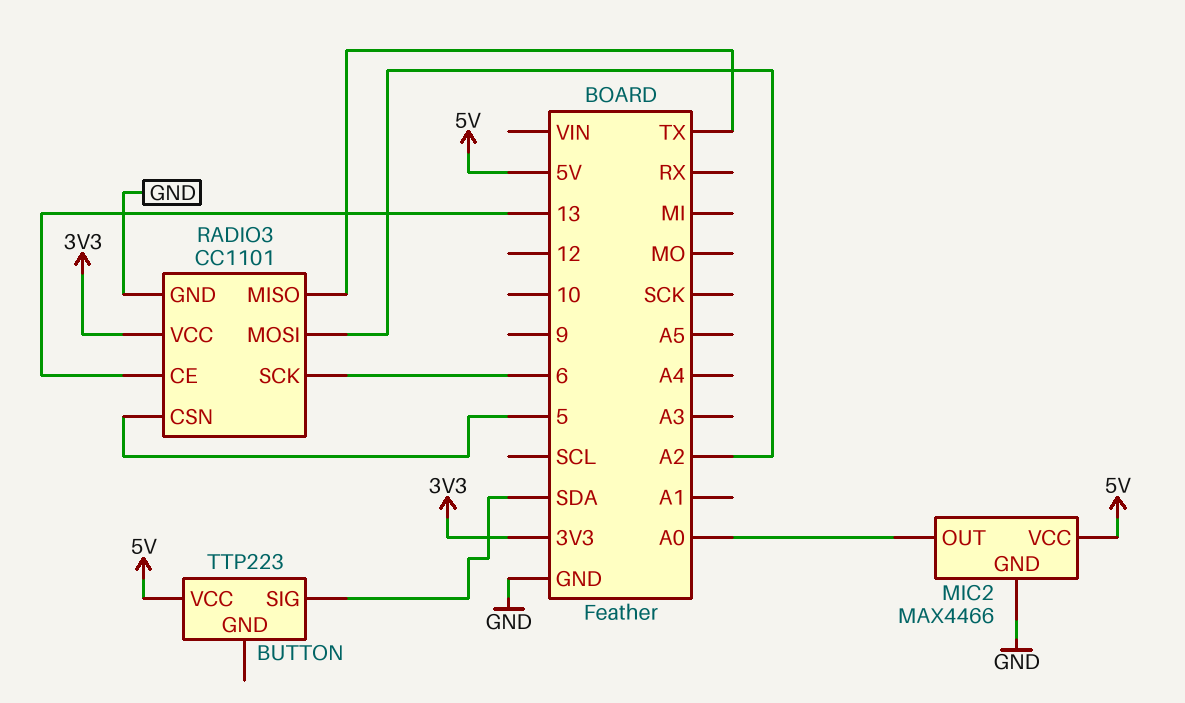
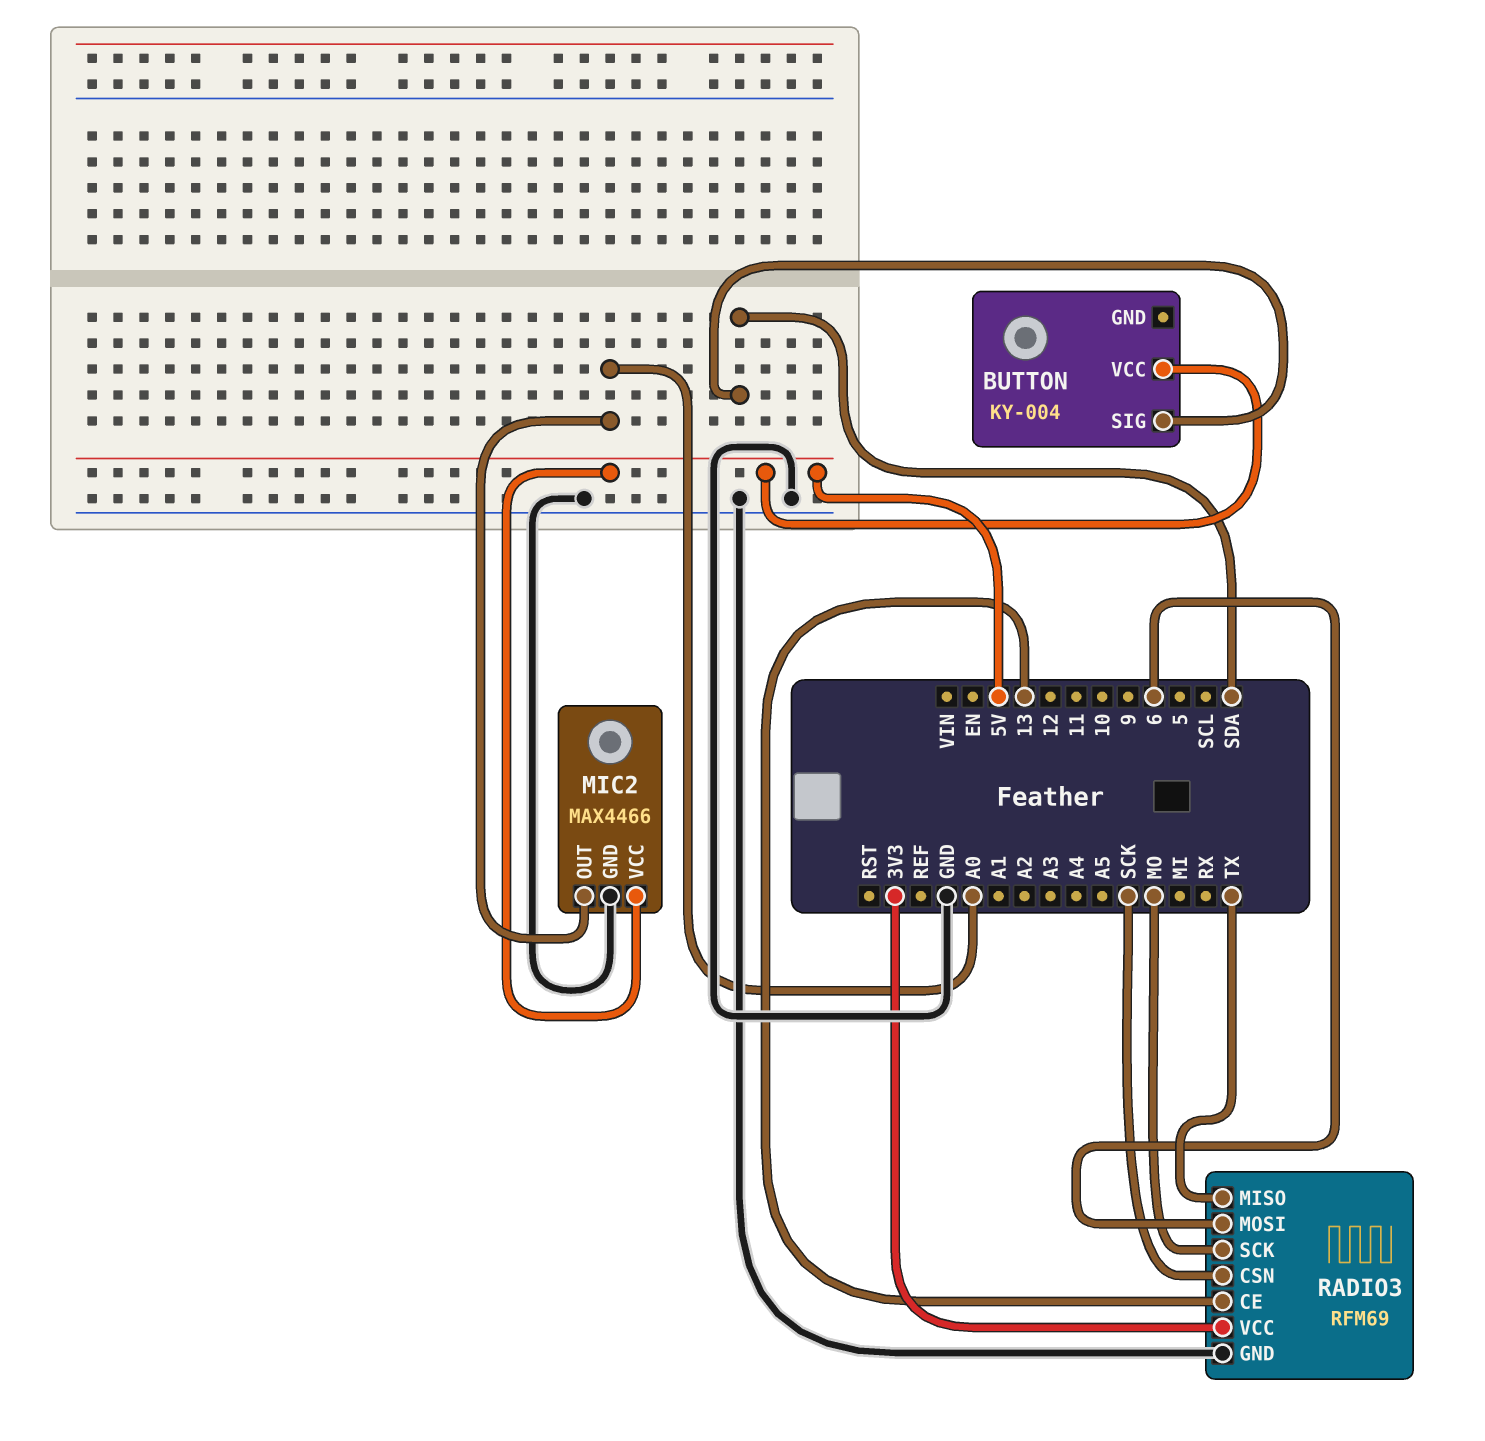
BUTTON: TTP223 -> KY-004
RADIO3: CC1101 -> RFM69
RADIO3 pin CSN: 5 -> SCK
RADIO3 pin MOSI: A2 -> 6
RADIO3 pin SCK: 6 -> MO

